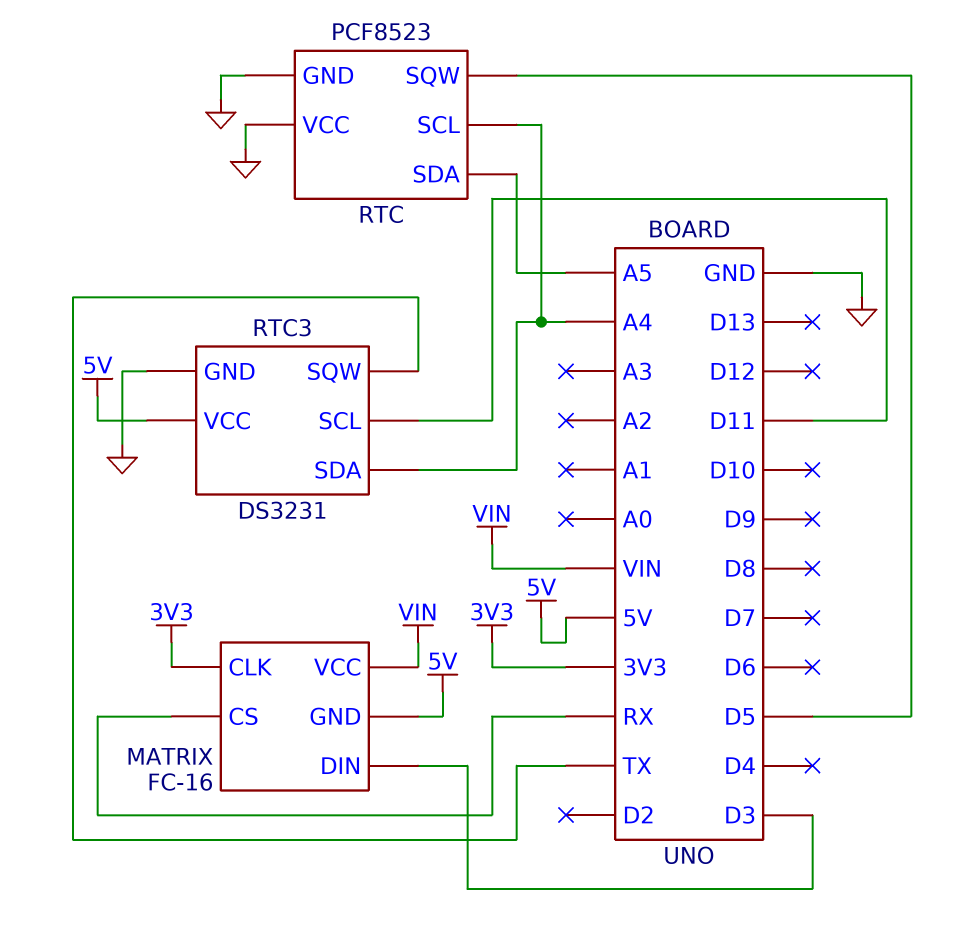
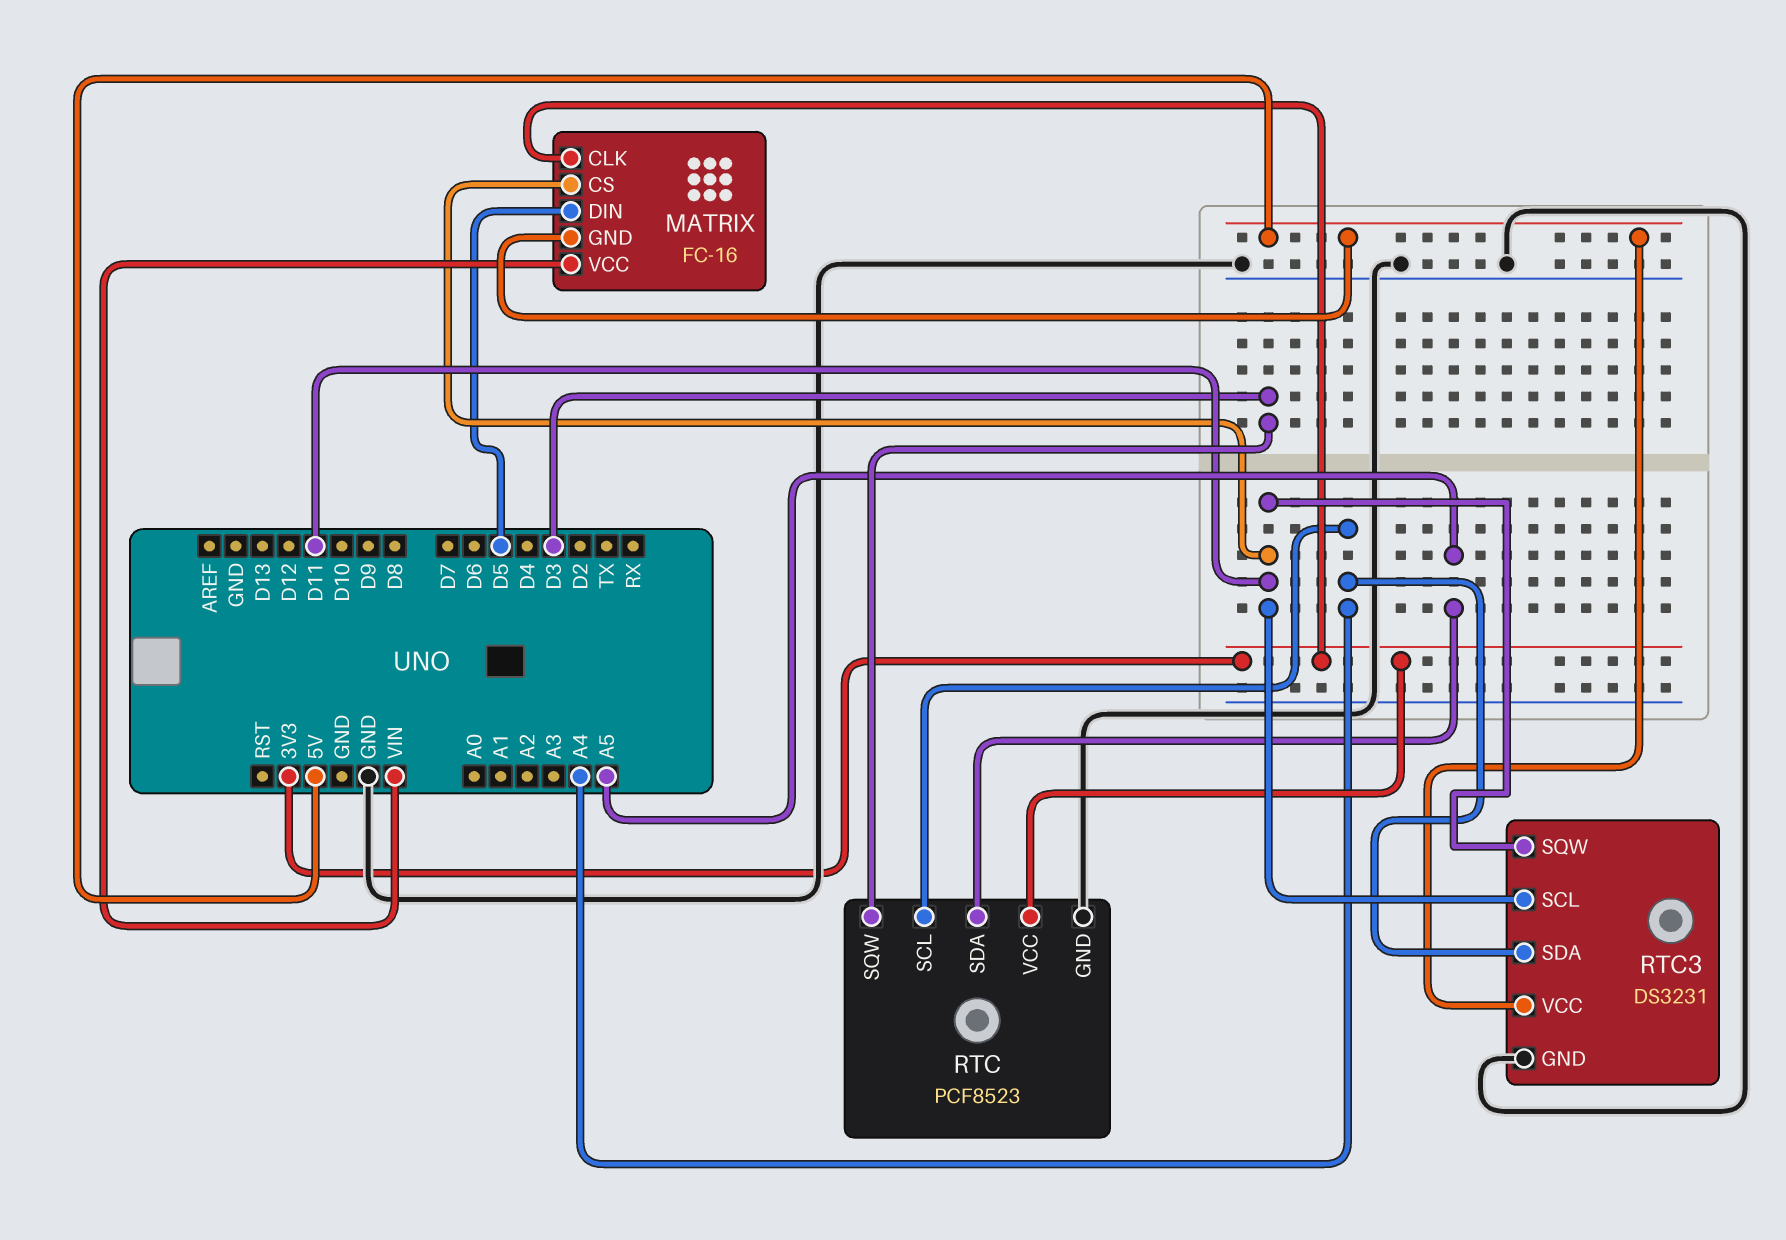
MATRIX pin CS: RX -> D11
MATRIX pin DIN: D3 -> D5
RTC pin SQW: D5 -> D3
RTC pin VCC: GND -> 3V3
RTC3 pin SQW: TX -> D11

